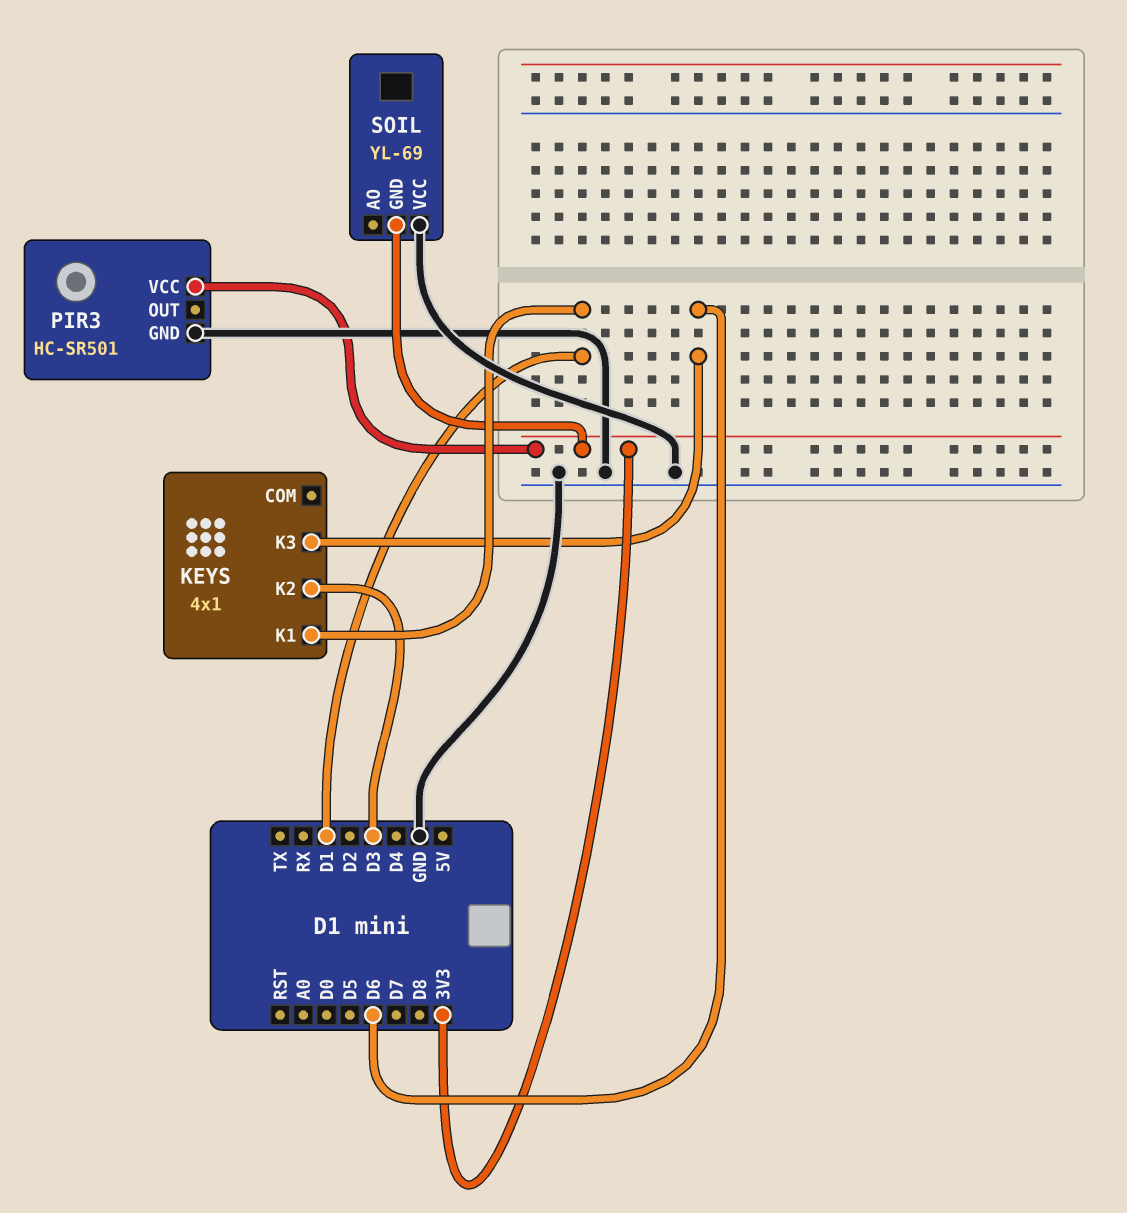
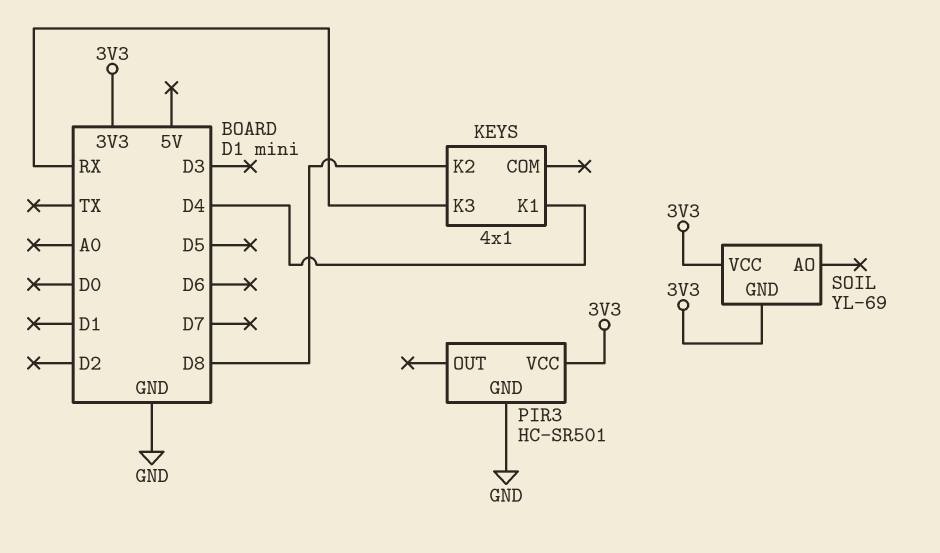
KEYS pin K1: D1 -> D4
KEYS pin K2: D3 -> D8
KEYS pin K3: D6 -> RX
SOIL pin VCC: GND -> 3V3

